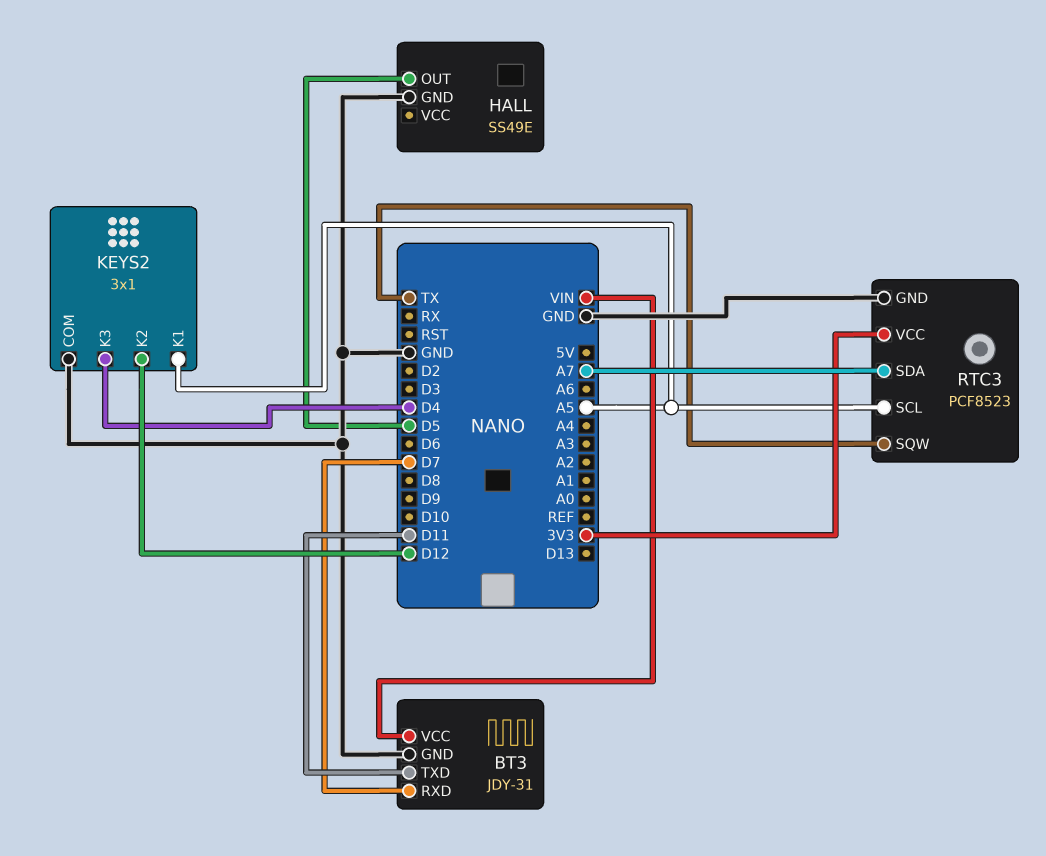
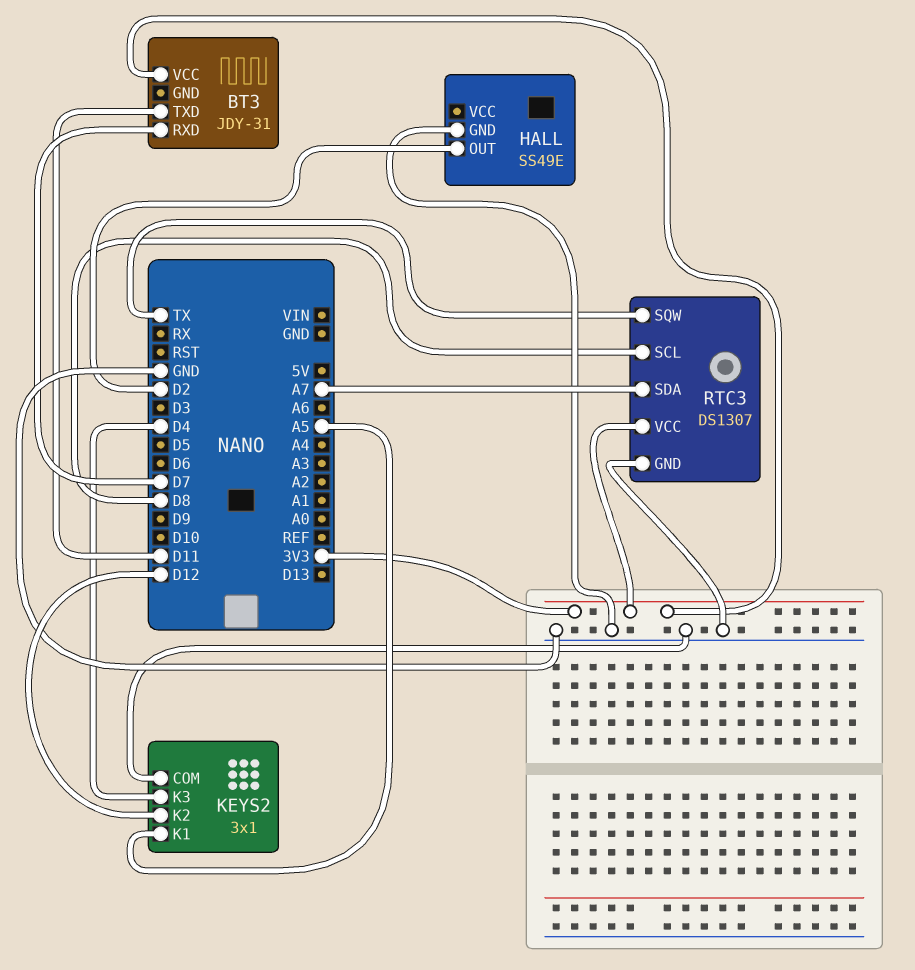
BT3 pin GND: GND -> none
BT3 pin VCC: VIN -> 3V3
HALL pin OUT: D5 -> D2
RTC3: PCF8523 -> DS1307
RTC3 pin SCL: A5 -> D8

